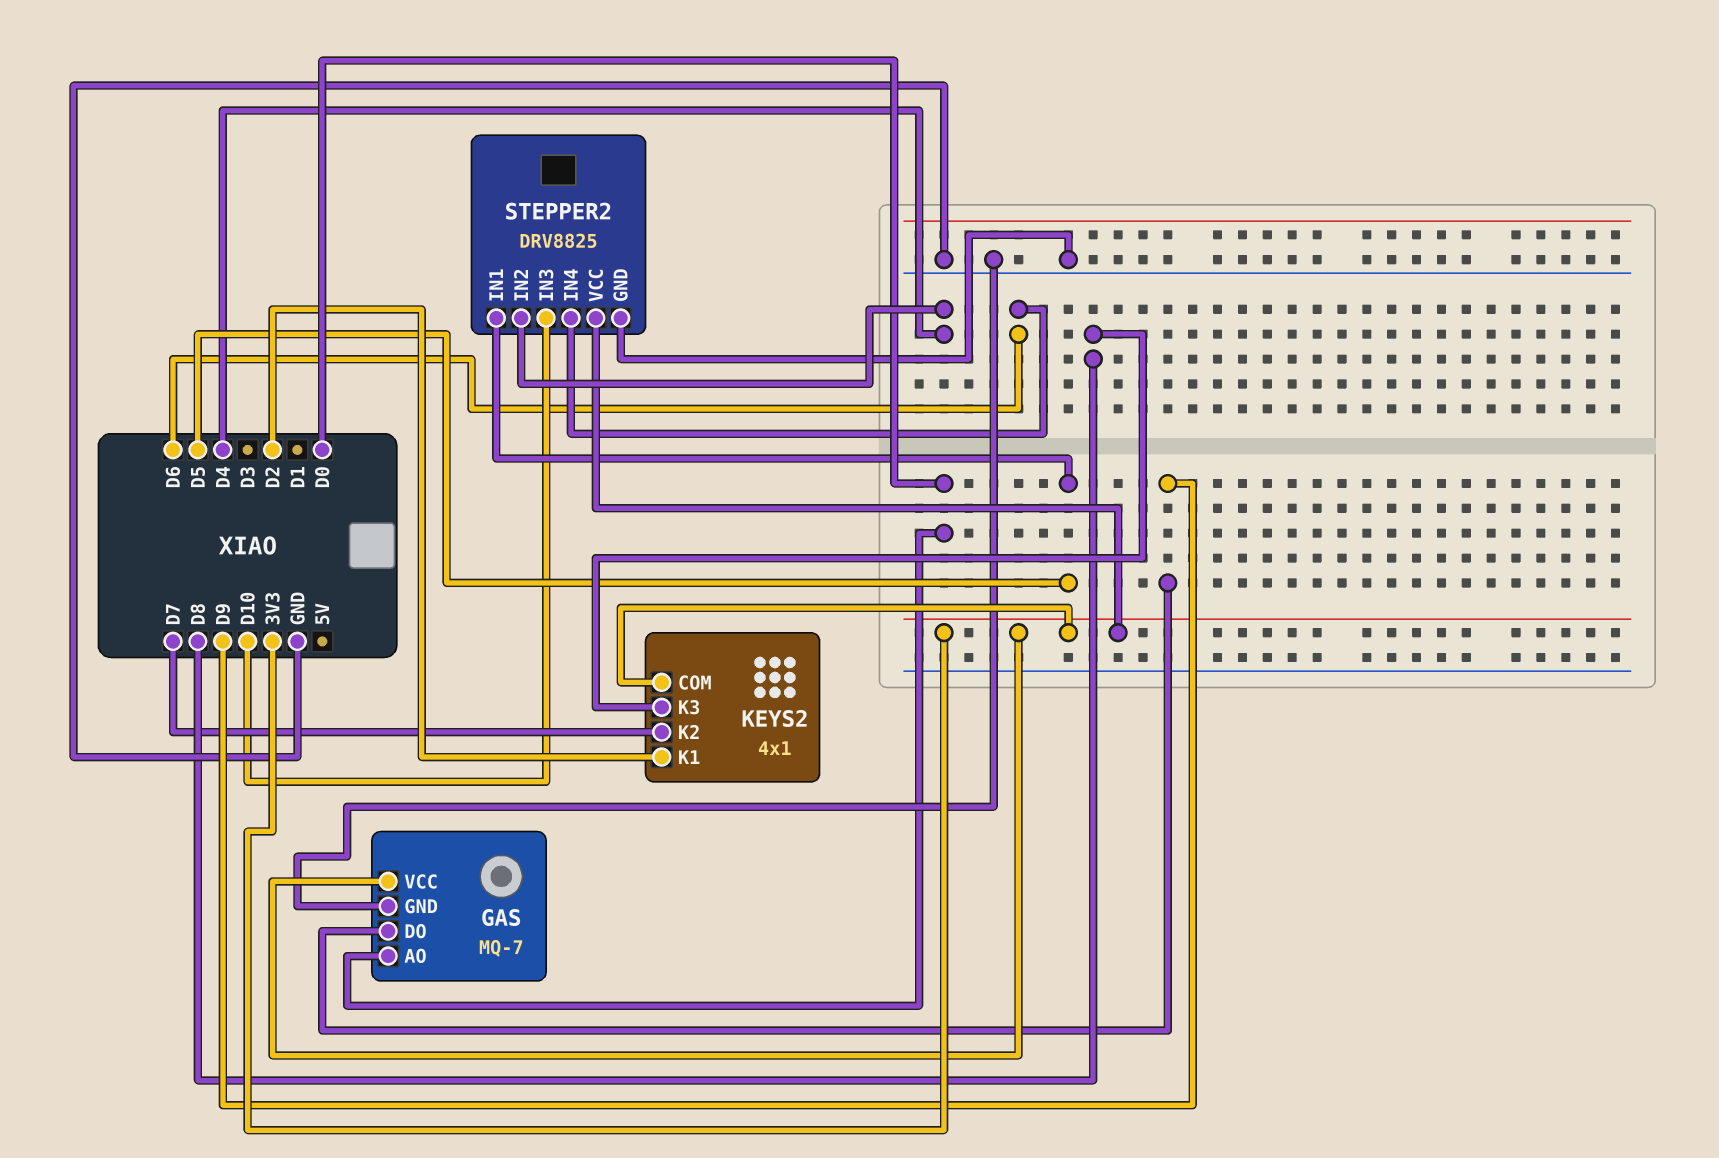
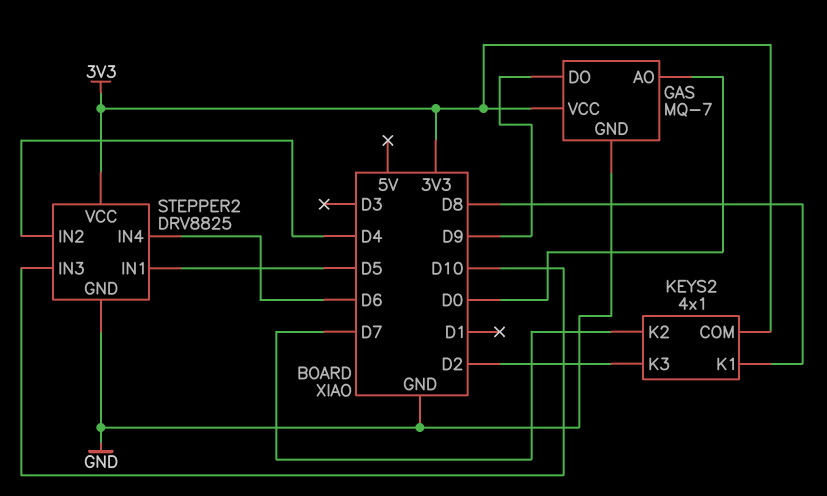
KEYS2 pin K1: D2 -> D8
KEYS2 pin K3: D8 -> D2

